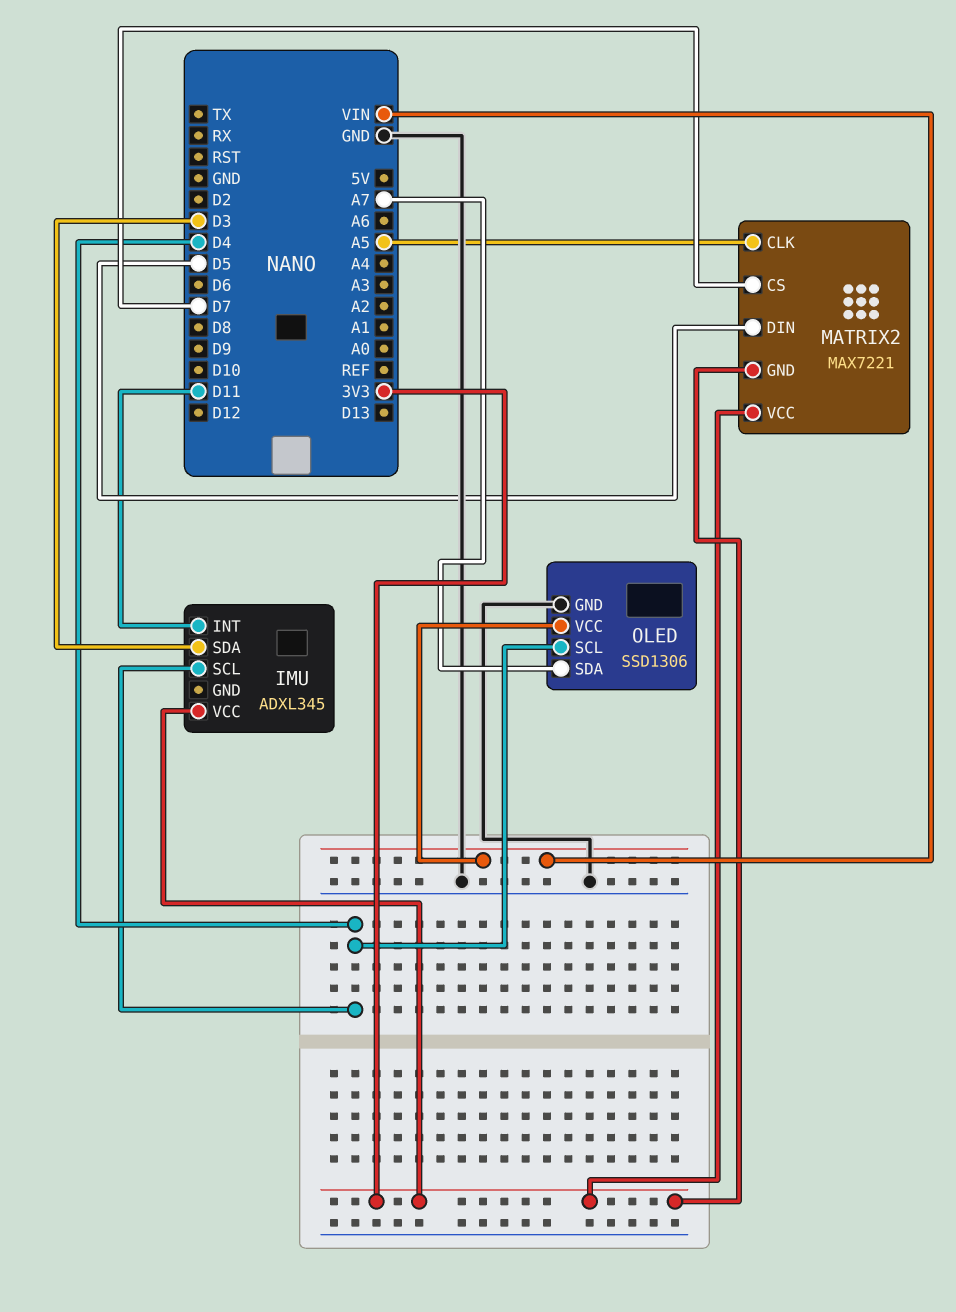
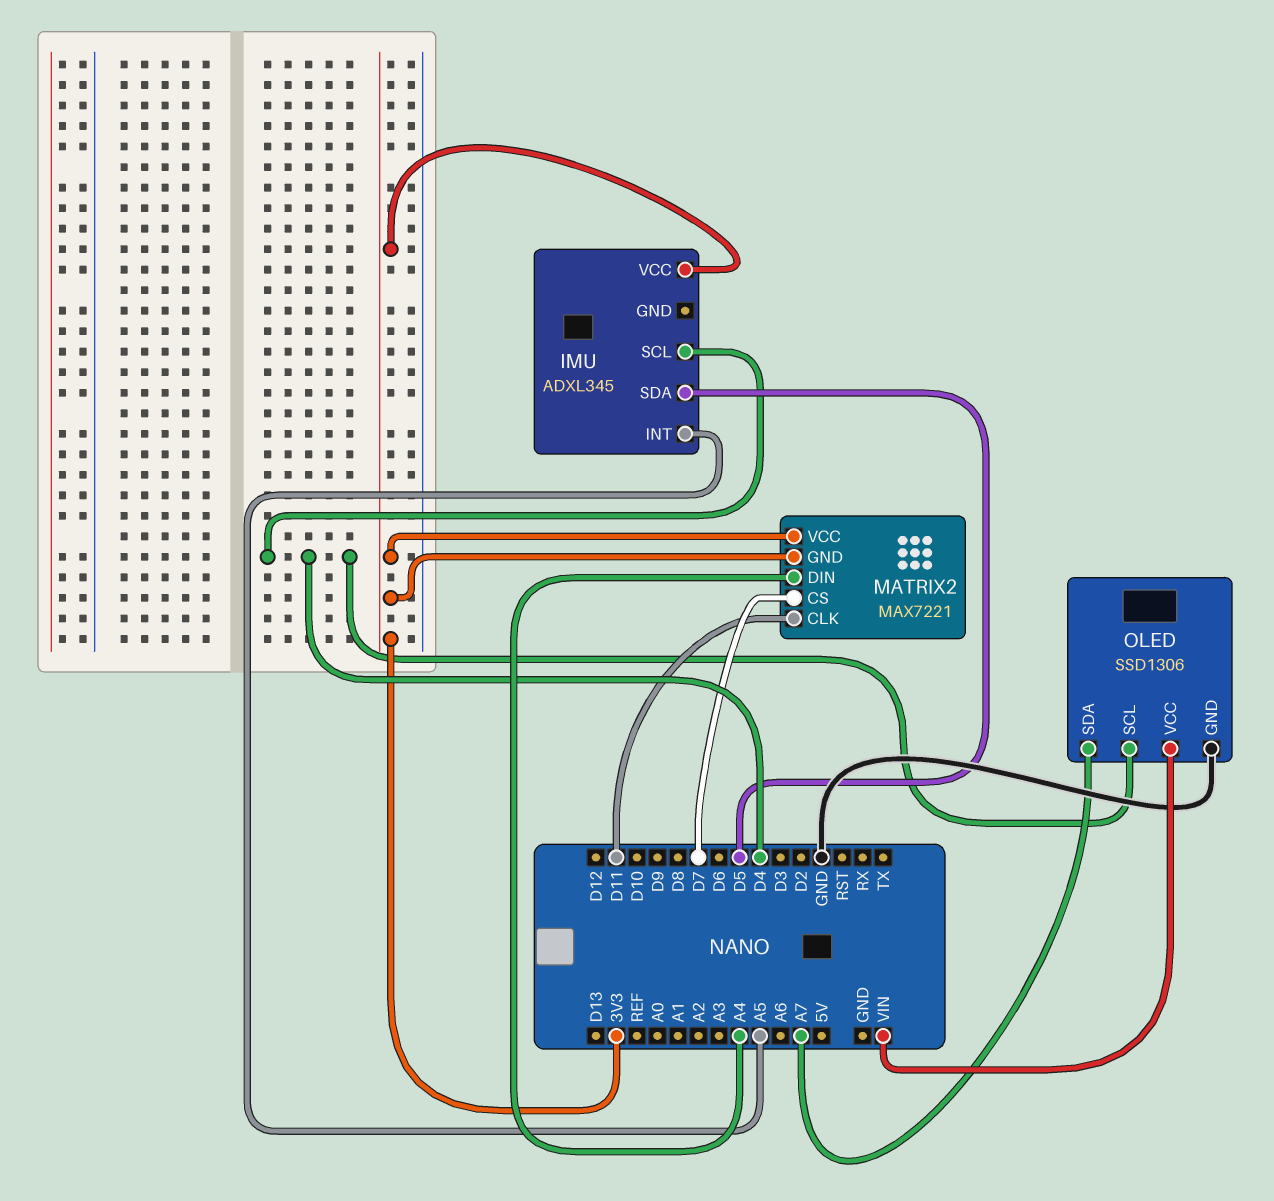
IMU pin INT: D11 -> A5
IMU pin SDA: D3 -> D5
MATRIX2 pin CLK: A5 -> D11
MATRIX2 pin DIN: D5 -> A4

